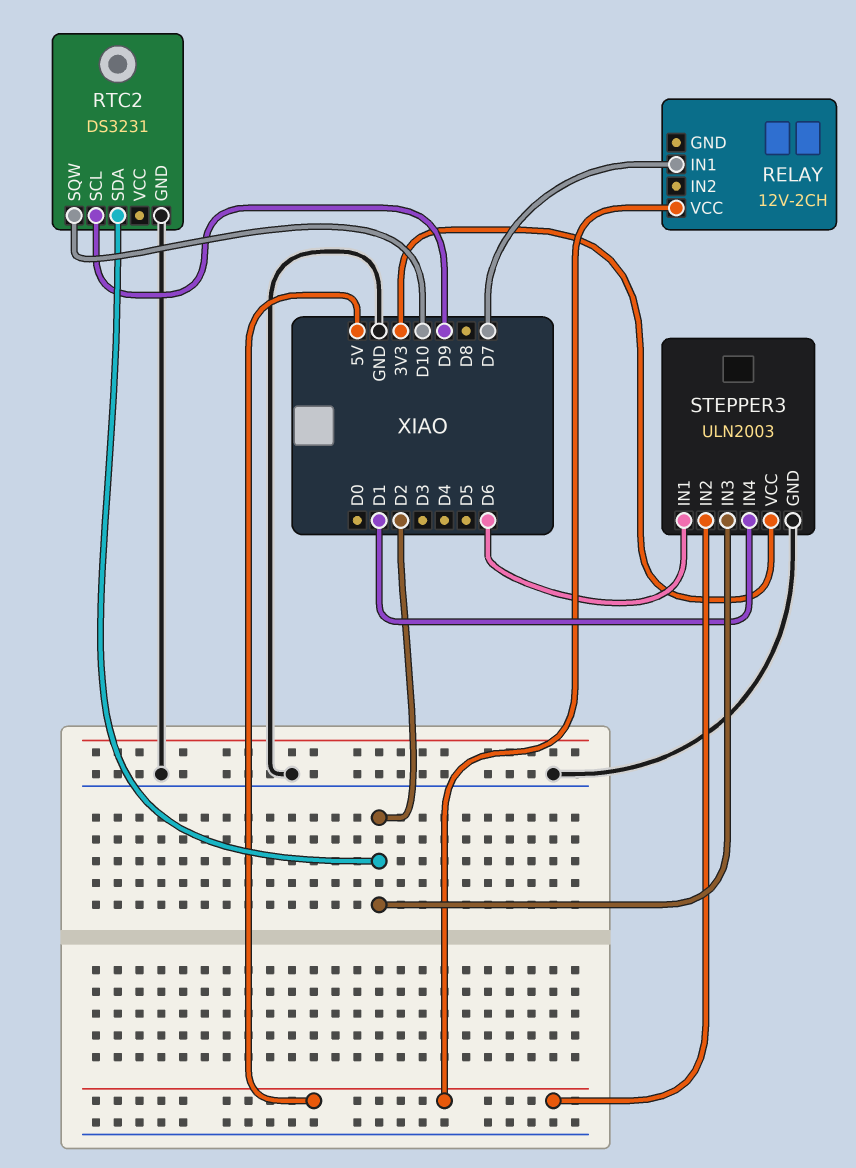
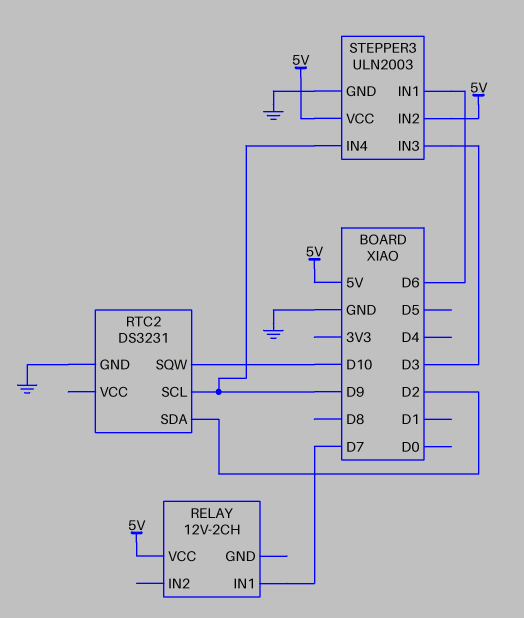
STEPPER3 pin IN3: D2 -> D3
STEPPER3 pin IN4: D1 -> D9
STEPPER3 pin VCC: 3V3 -> 5V

